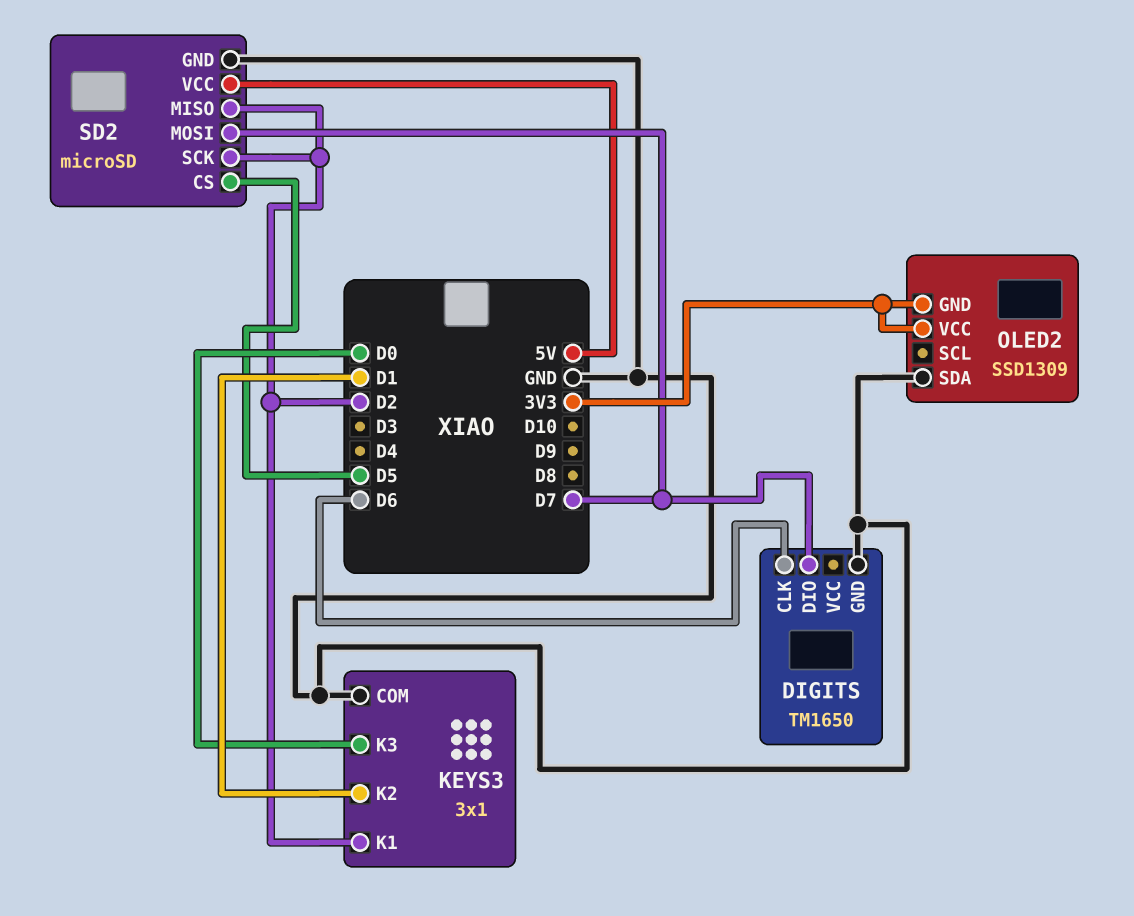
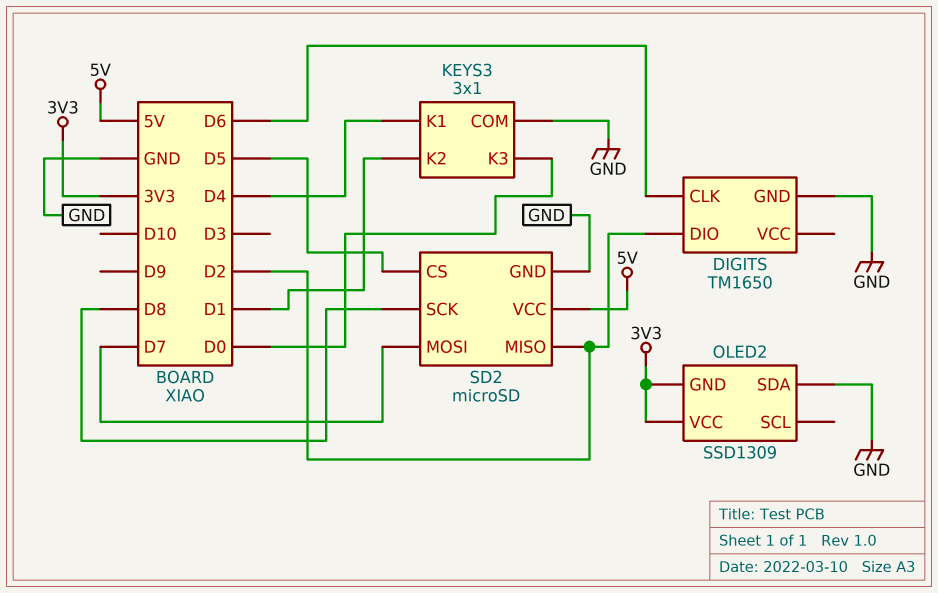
DIGITS pin DIO: D7 -> D2
KEYS3 pin K1: D2 -> D4
SD2 pin SCK: D2 -> D8

